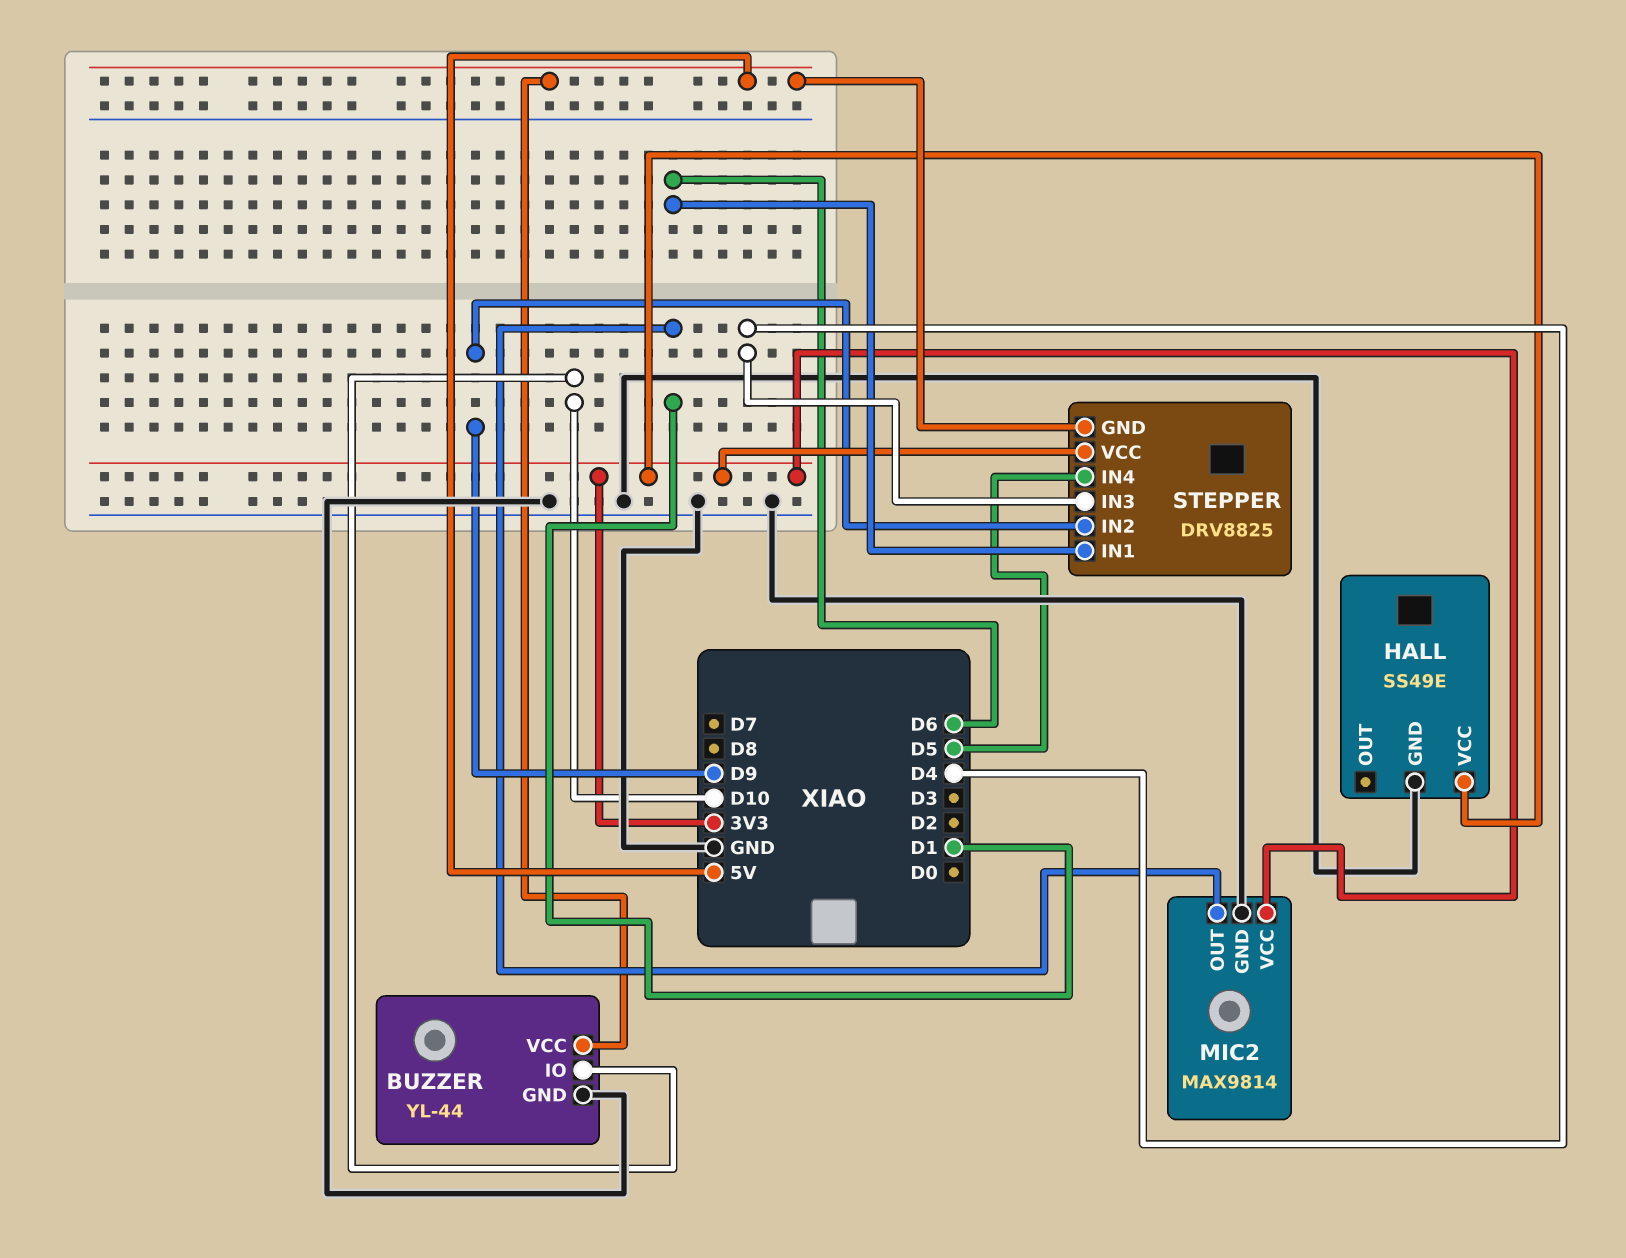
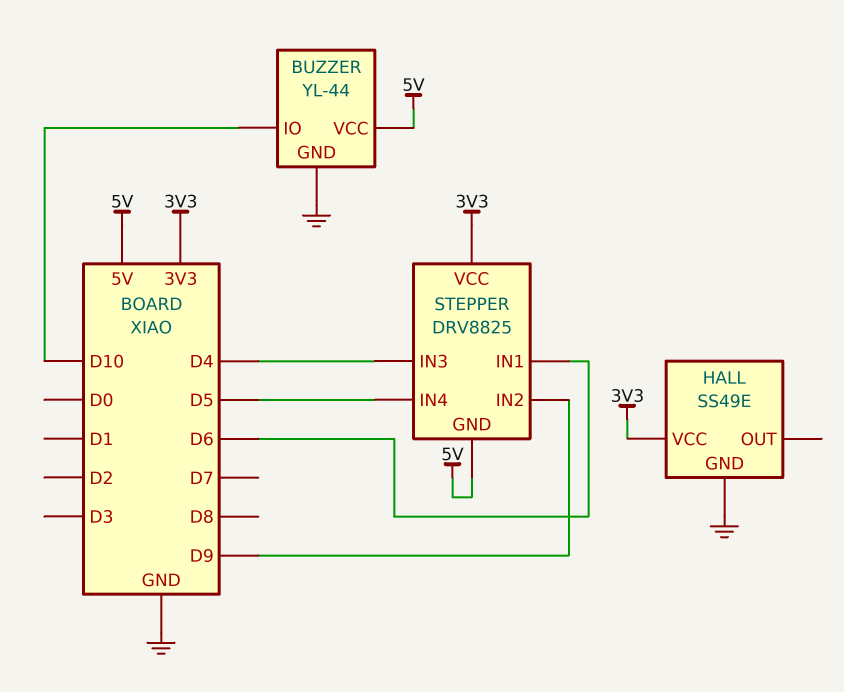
MIC2: MAX9814 -> none
MIC2 pin GND: GND -> none
MIC2 pin OUT: D1 -> none
MIC2 pin VCC: 3V3 -> none

